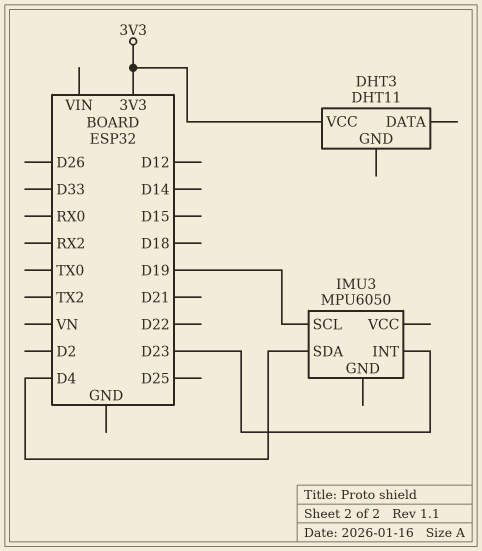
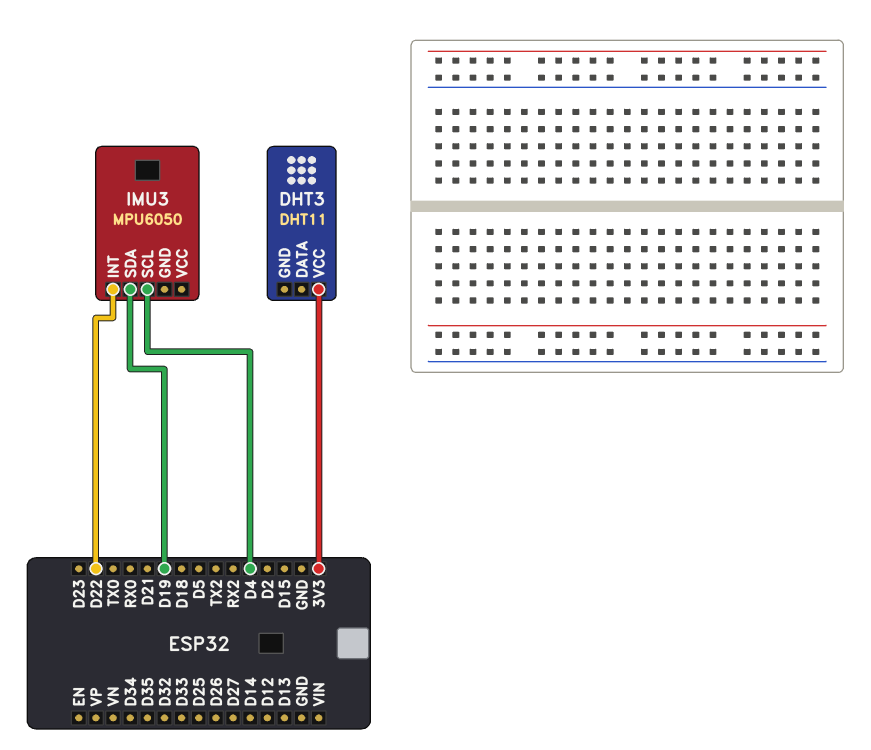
IMU3 pin INT: D23 -> D22
IMU3 pin SCL: D19 -> D4
IMU3 pin SDA: D4 -> D19

